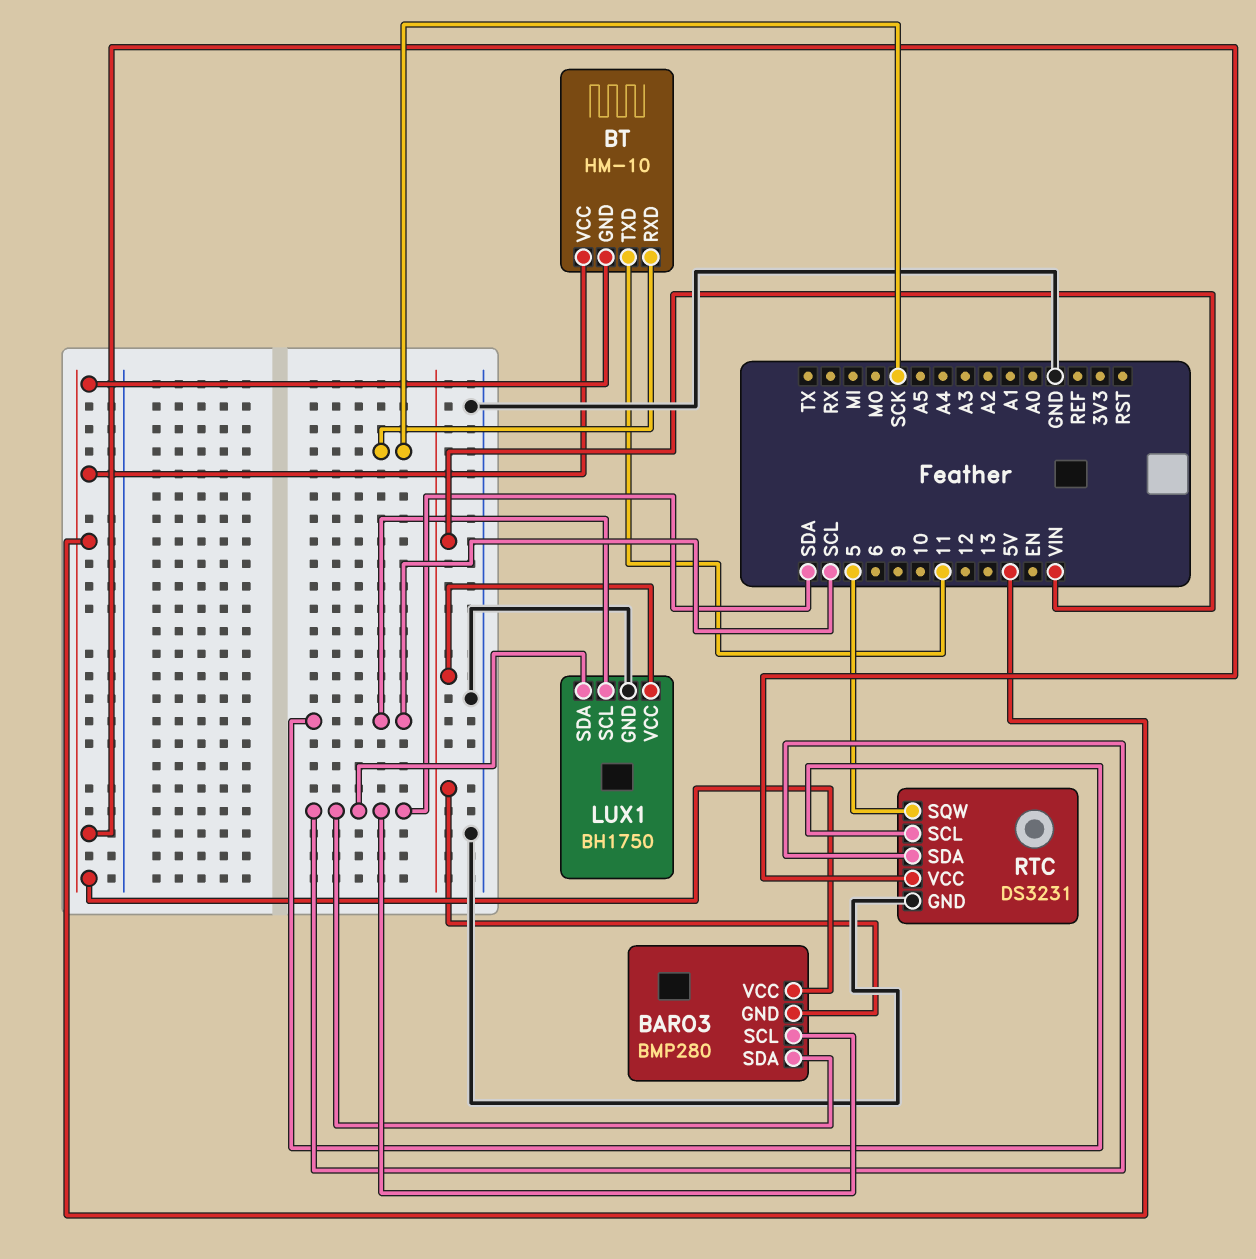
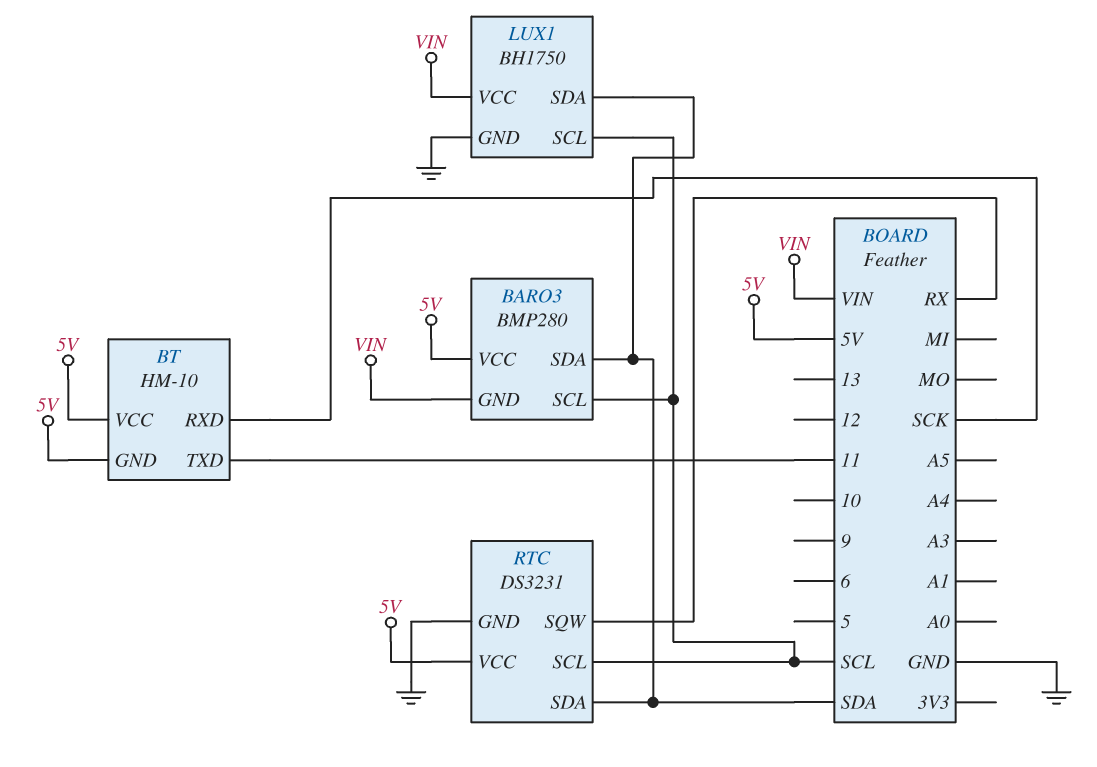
BARO3 pin SCL: SDA -> SCL
RTC pin SQW: 5 -> RX

